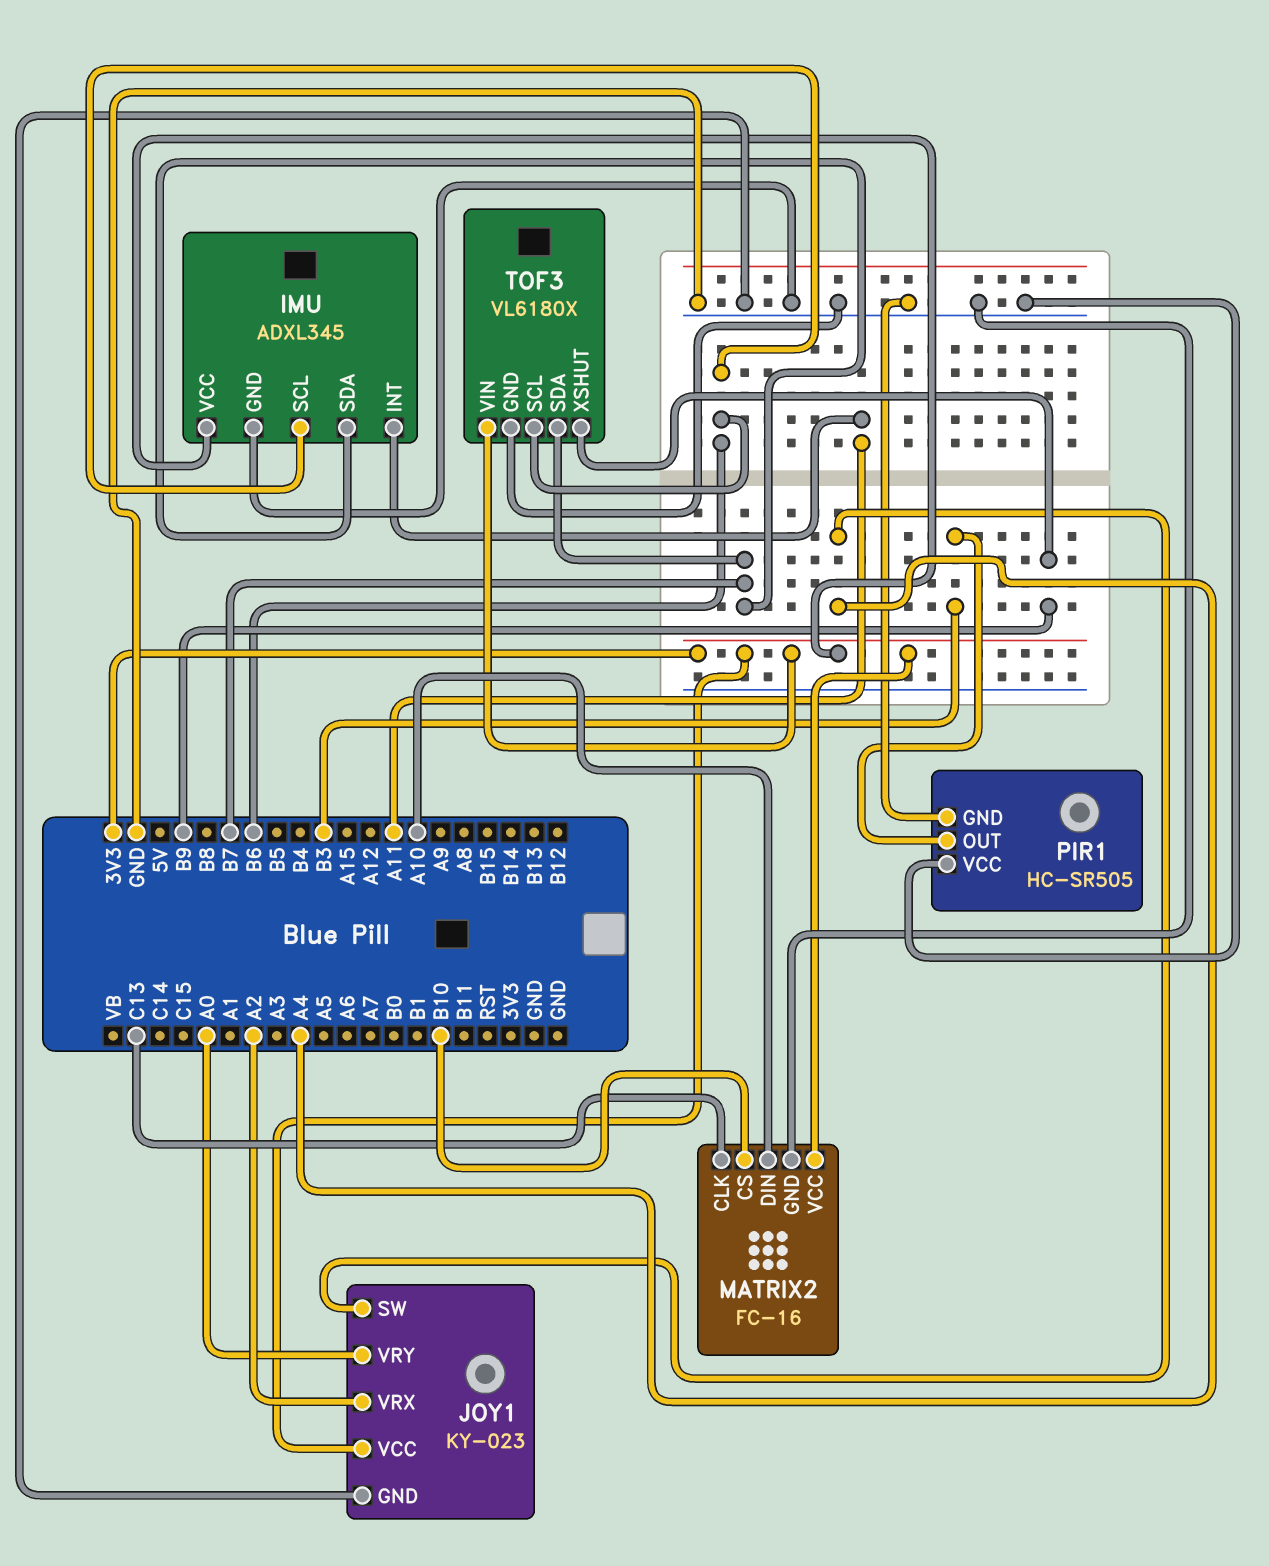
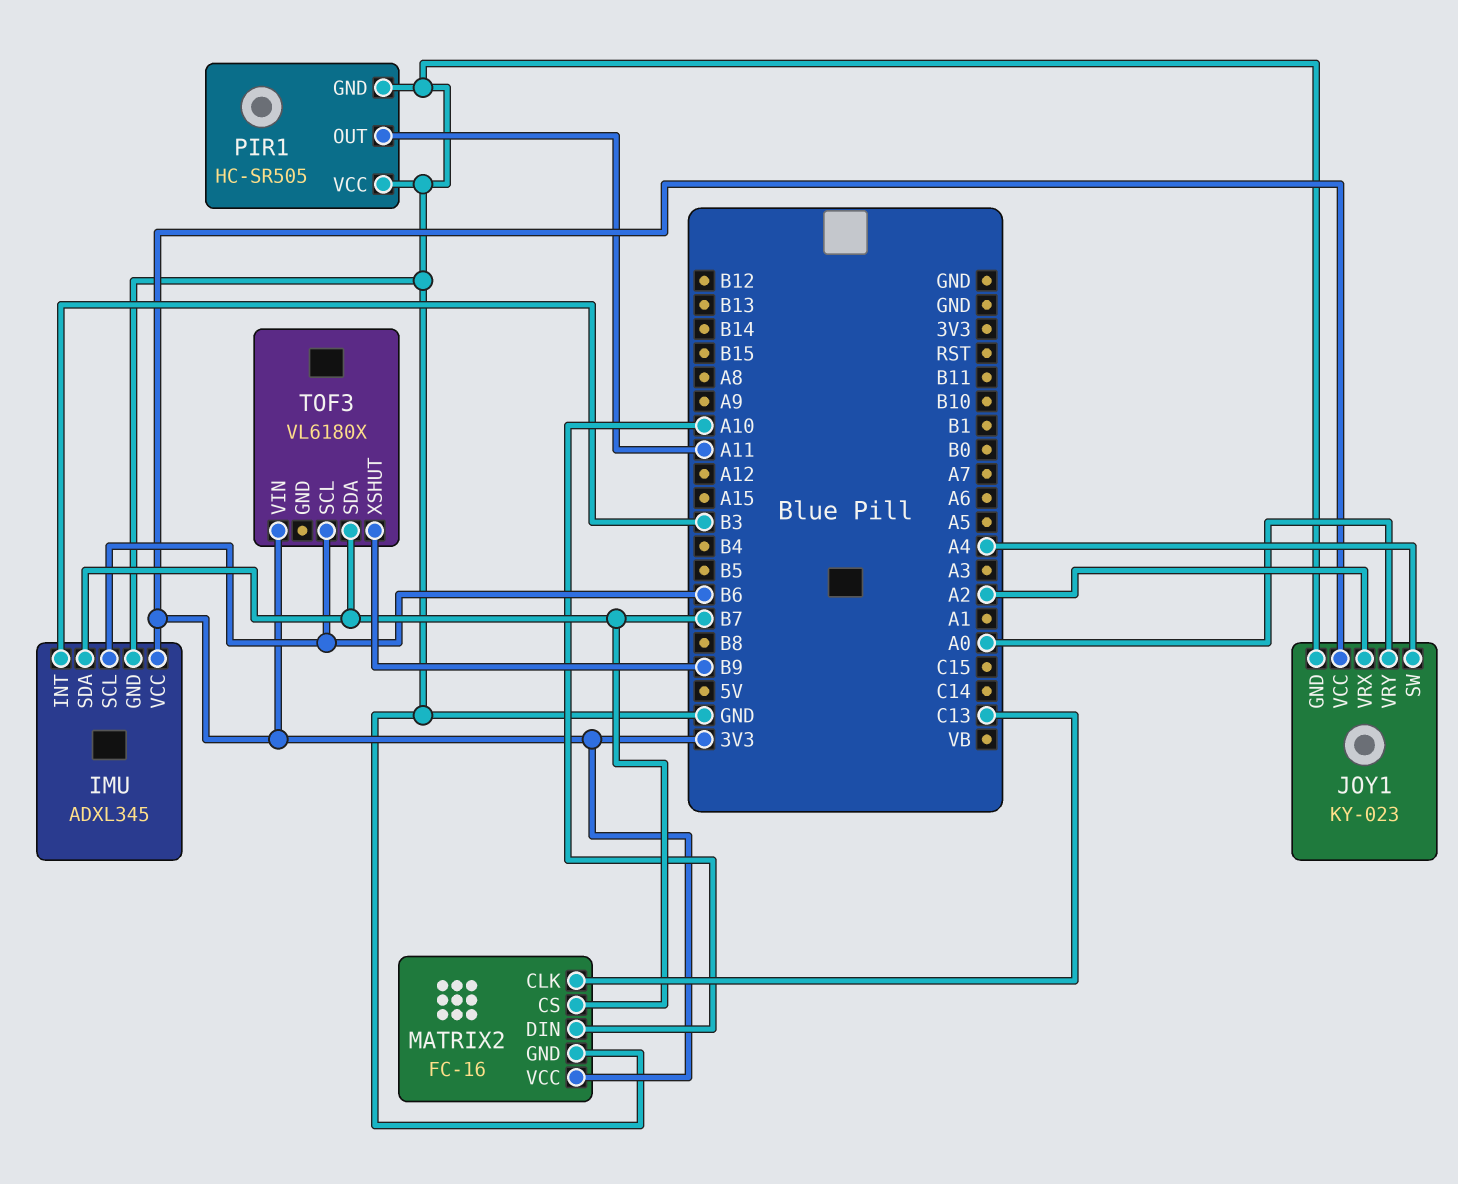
IMU pin INT: A11 -> B3
MATRIX2 pin CS: B10 -> B7
PIR1 pin OUT: B3 -> A11
TOF3 pin GND: GND -> none

